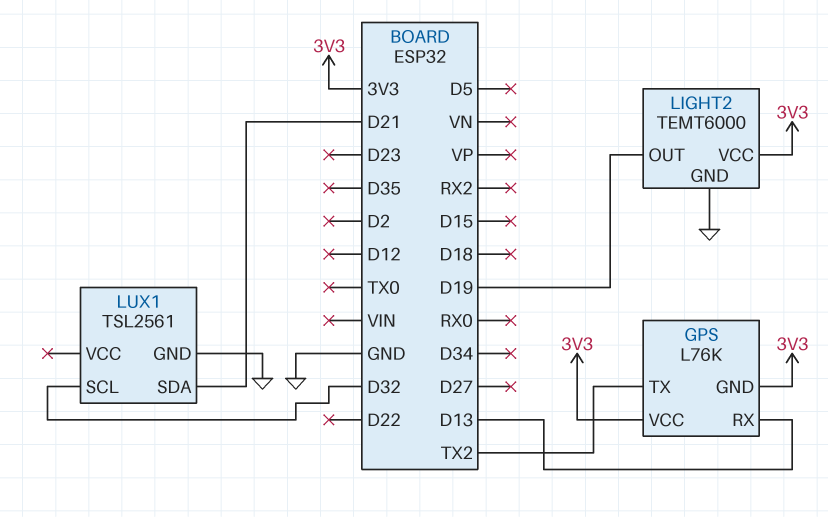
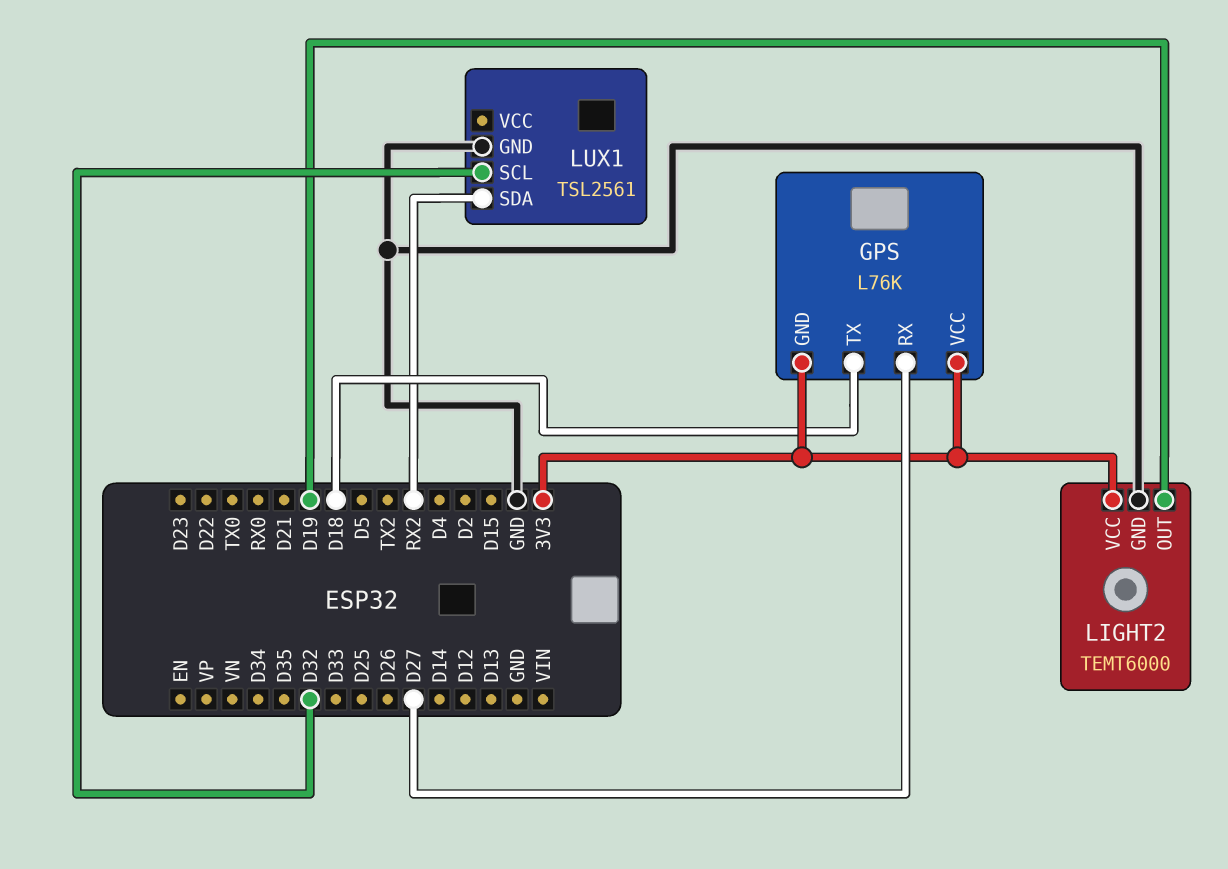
GPS pin RX: D13 -> D27
GPS pin TX: TX2 -> D18
LUX1 pin SDA: D21 -> RX2

